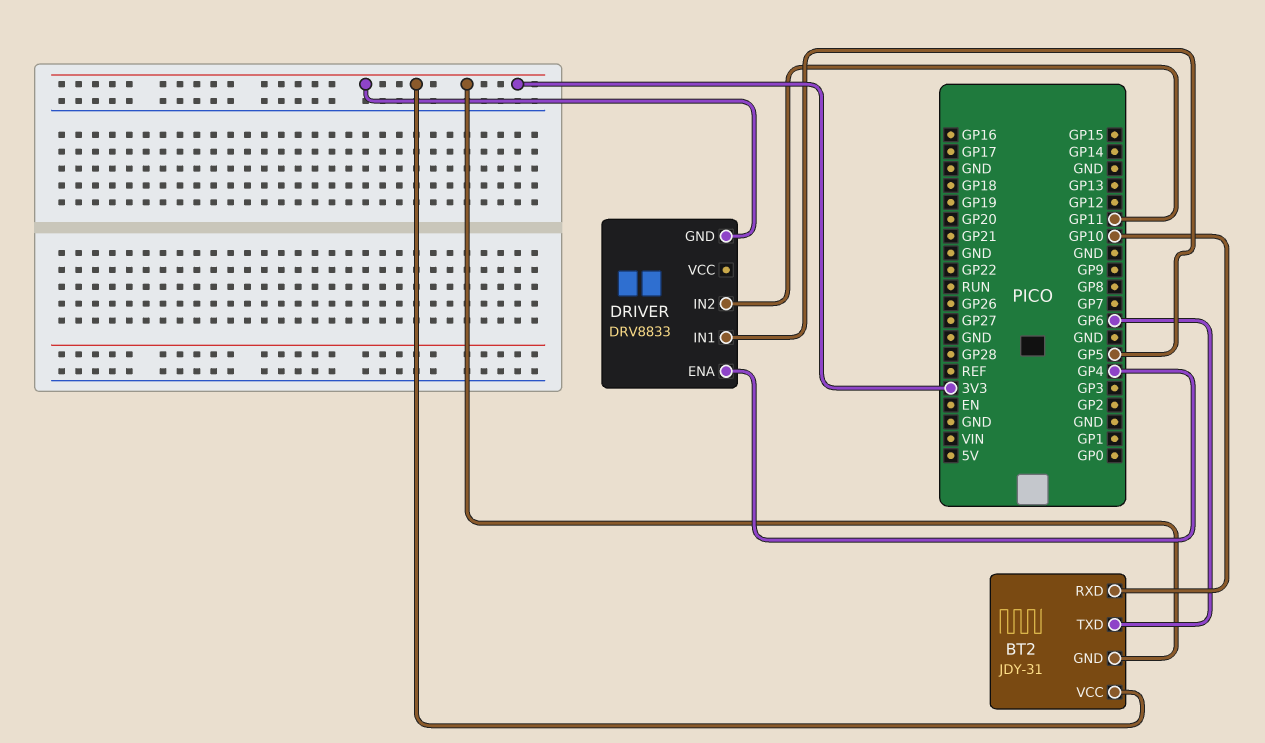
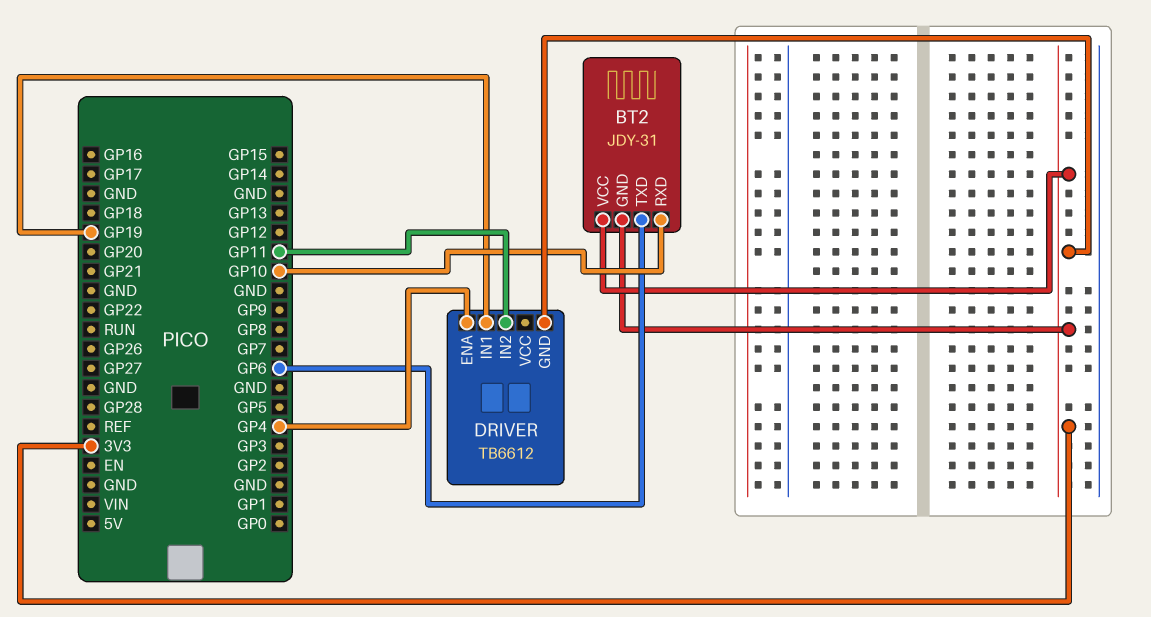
DRIVER: DRV8833 -> TB6612
DRIVER pin IN1: GP5 -> GP19

